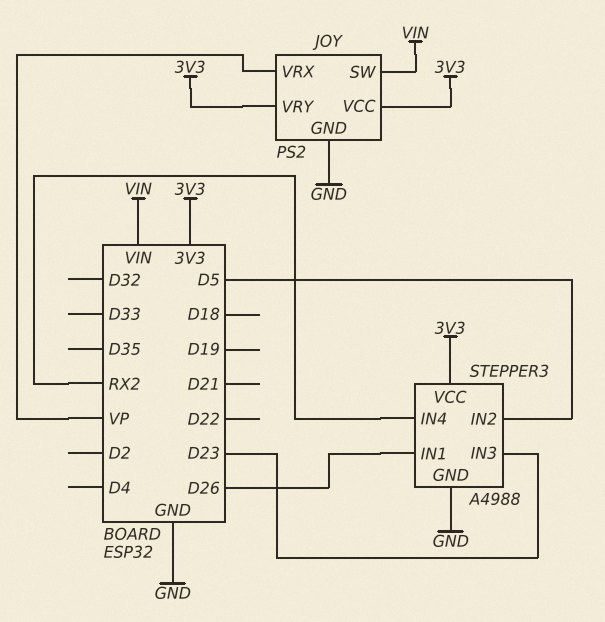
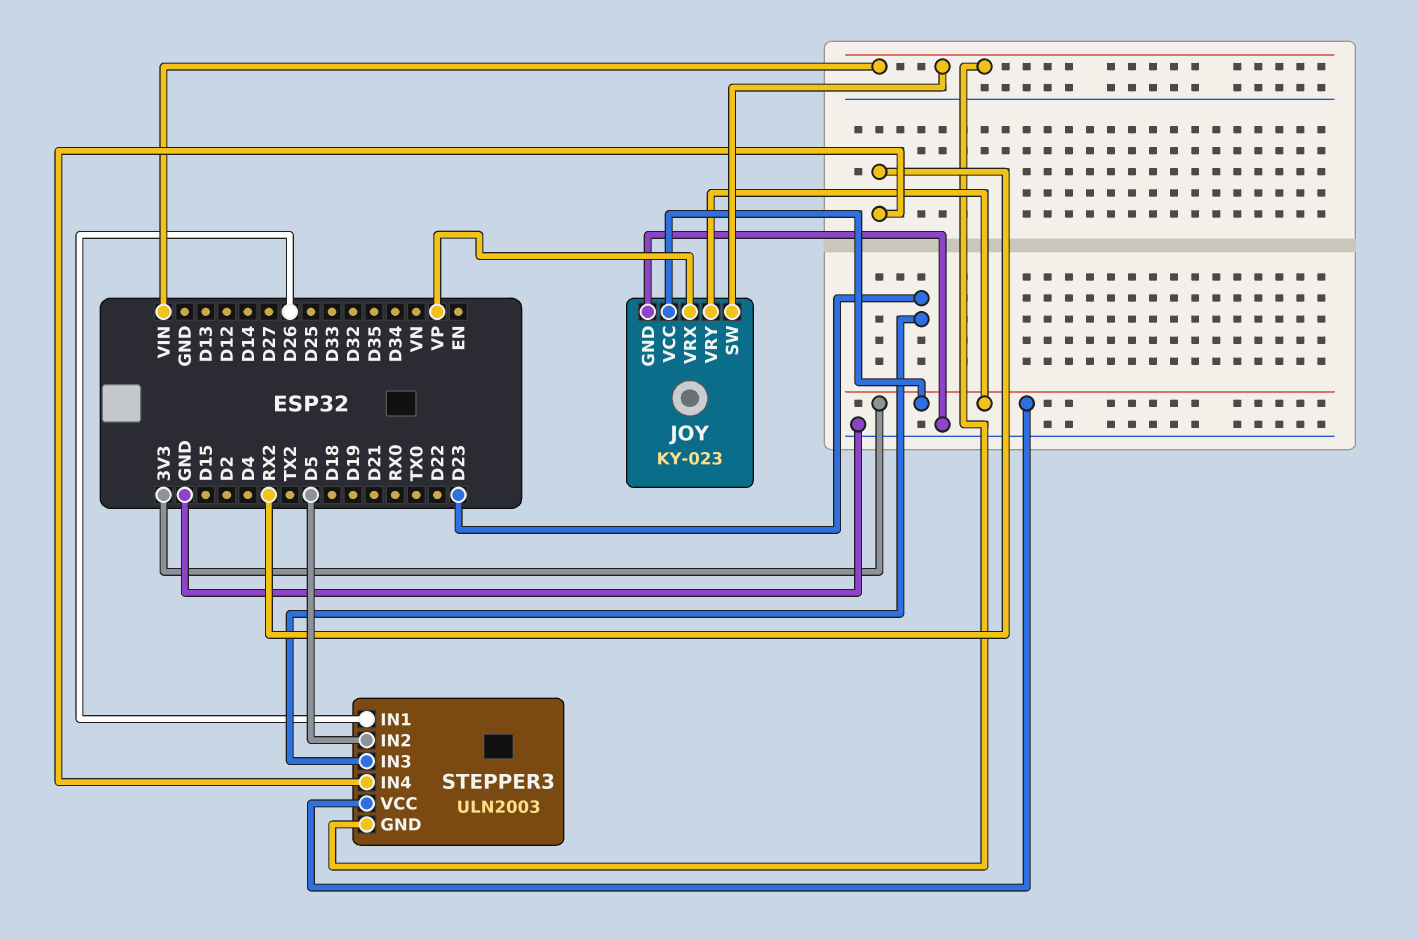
JOY: PS2 -> KY-023
STEPPER3: A4988 -> ULN2003
STEPPER3 pin GND: GND -> VIN

